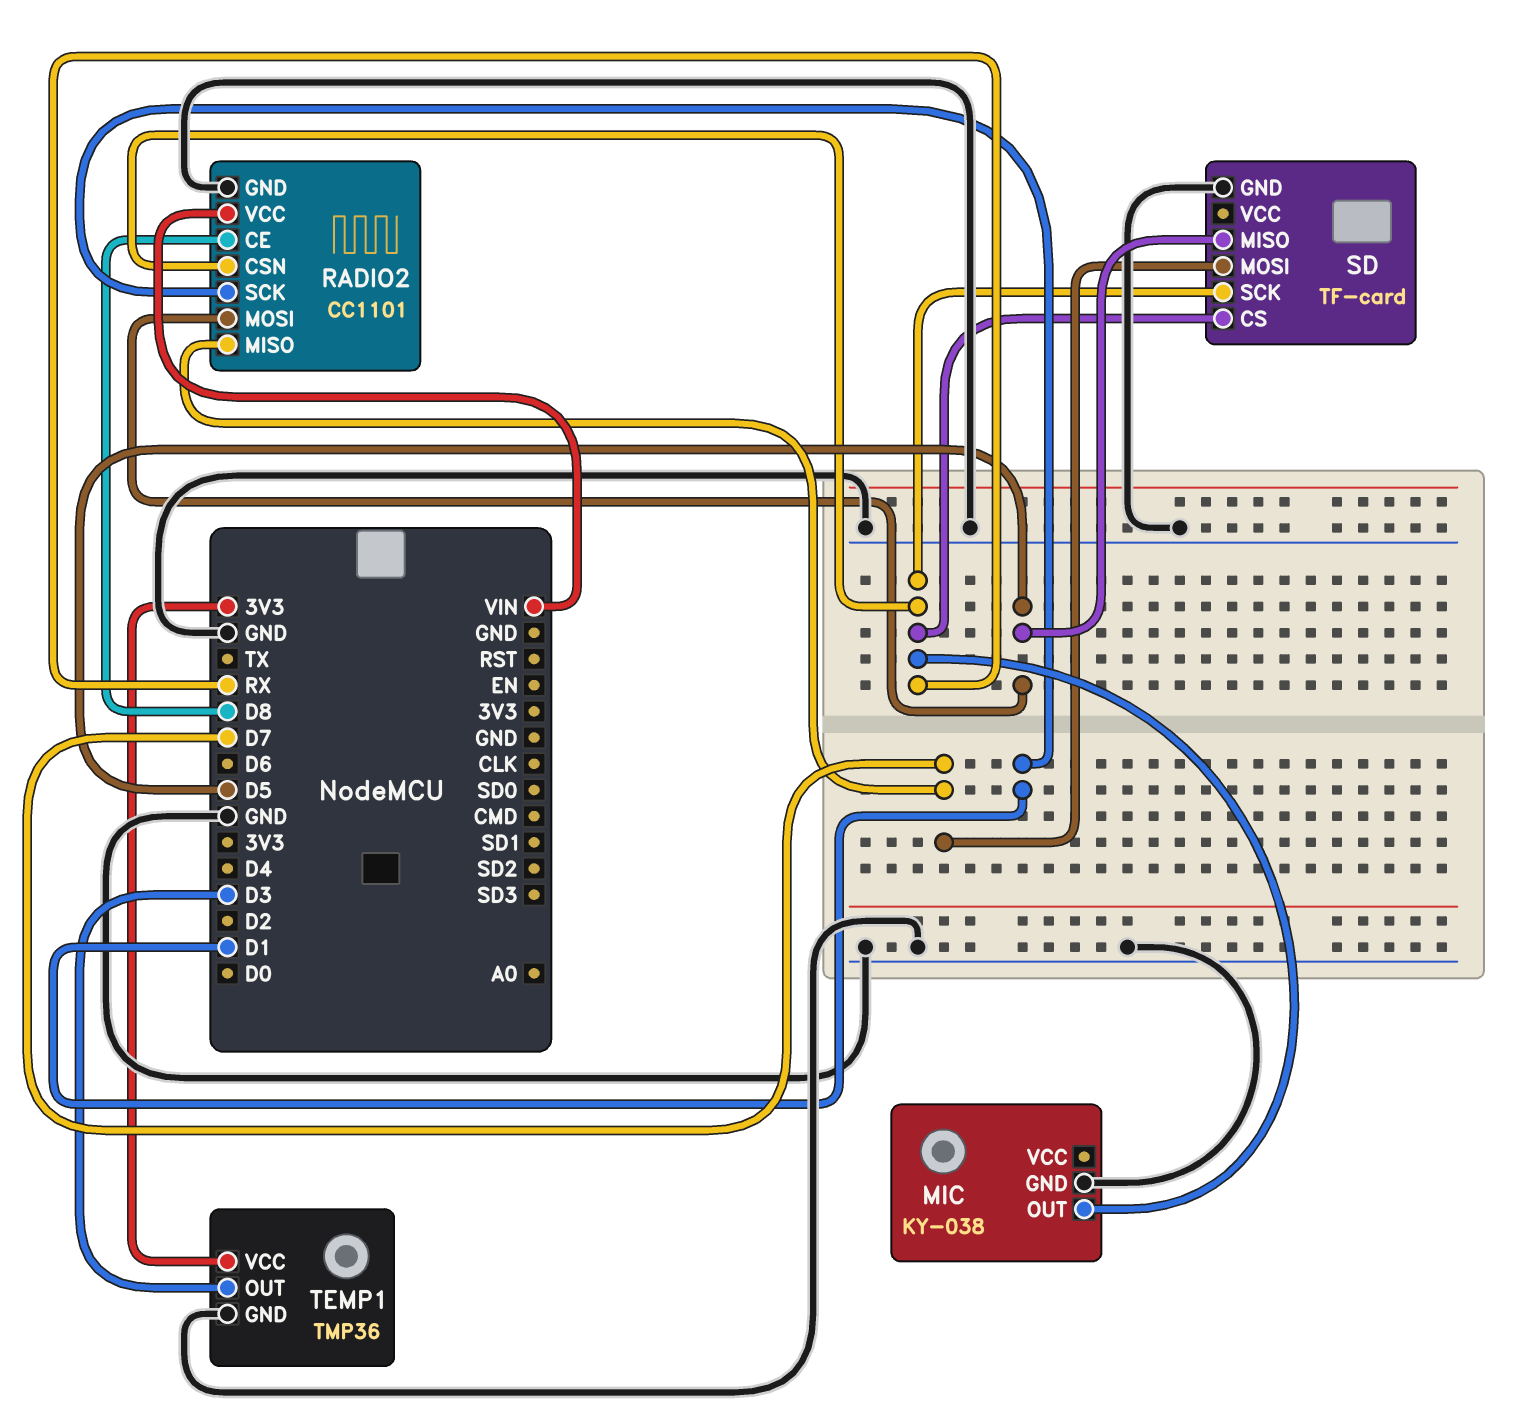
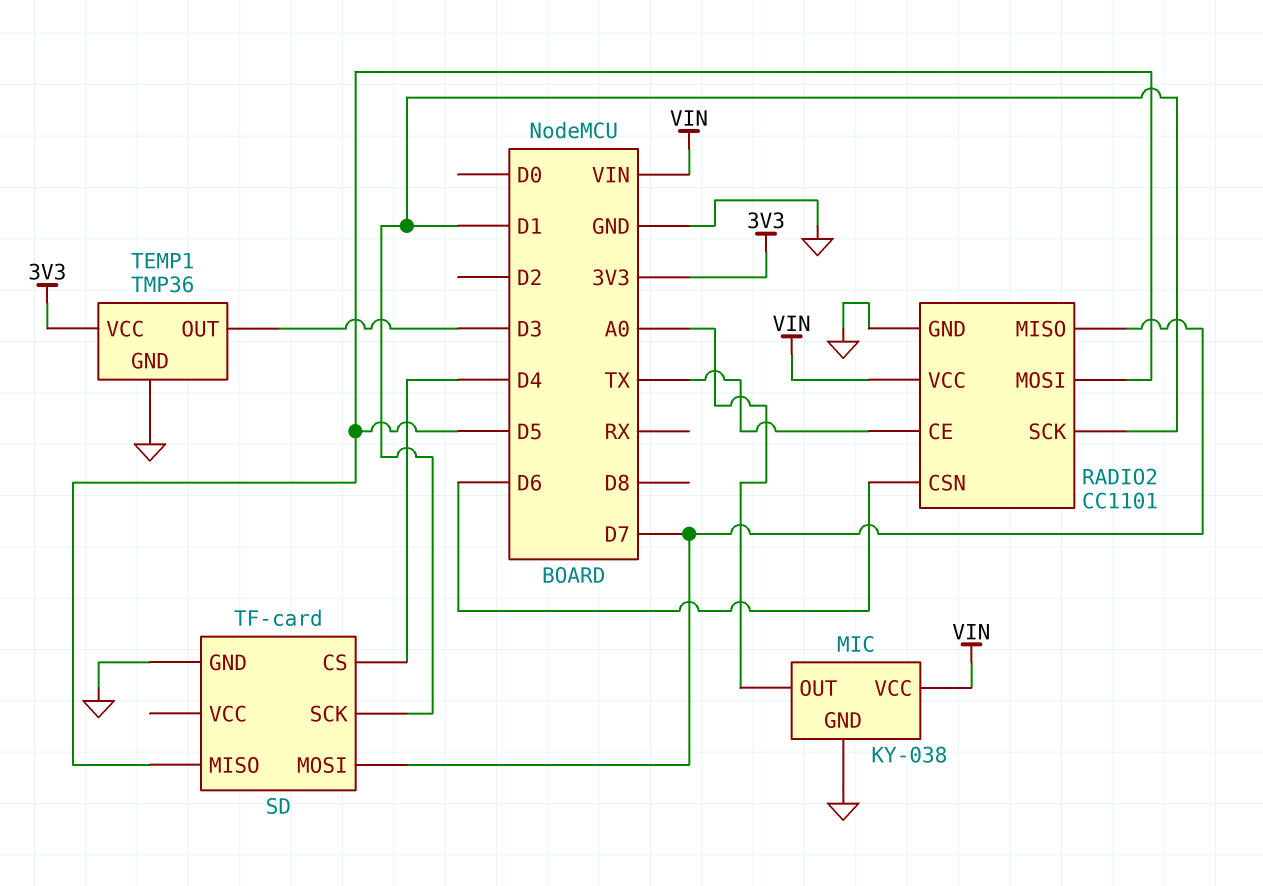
MIC pin OUT: RX -> A0
MIC pin VCC: none -> VIN
RADIO2 pin CE: D8 -> TX
RADIO2 pin CSN: RX -> D6
SD pin CS: RX -> D4
SD pin SCK: RX -> D1

